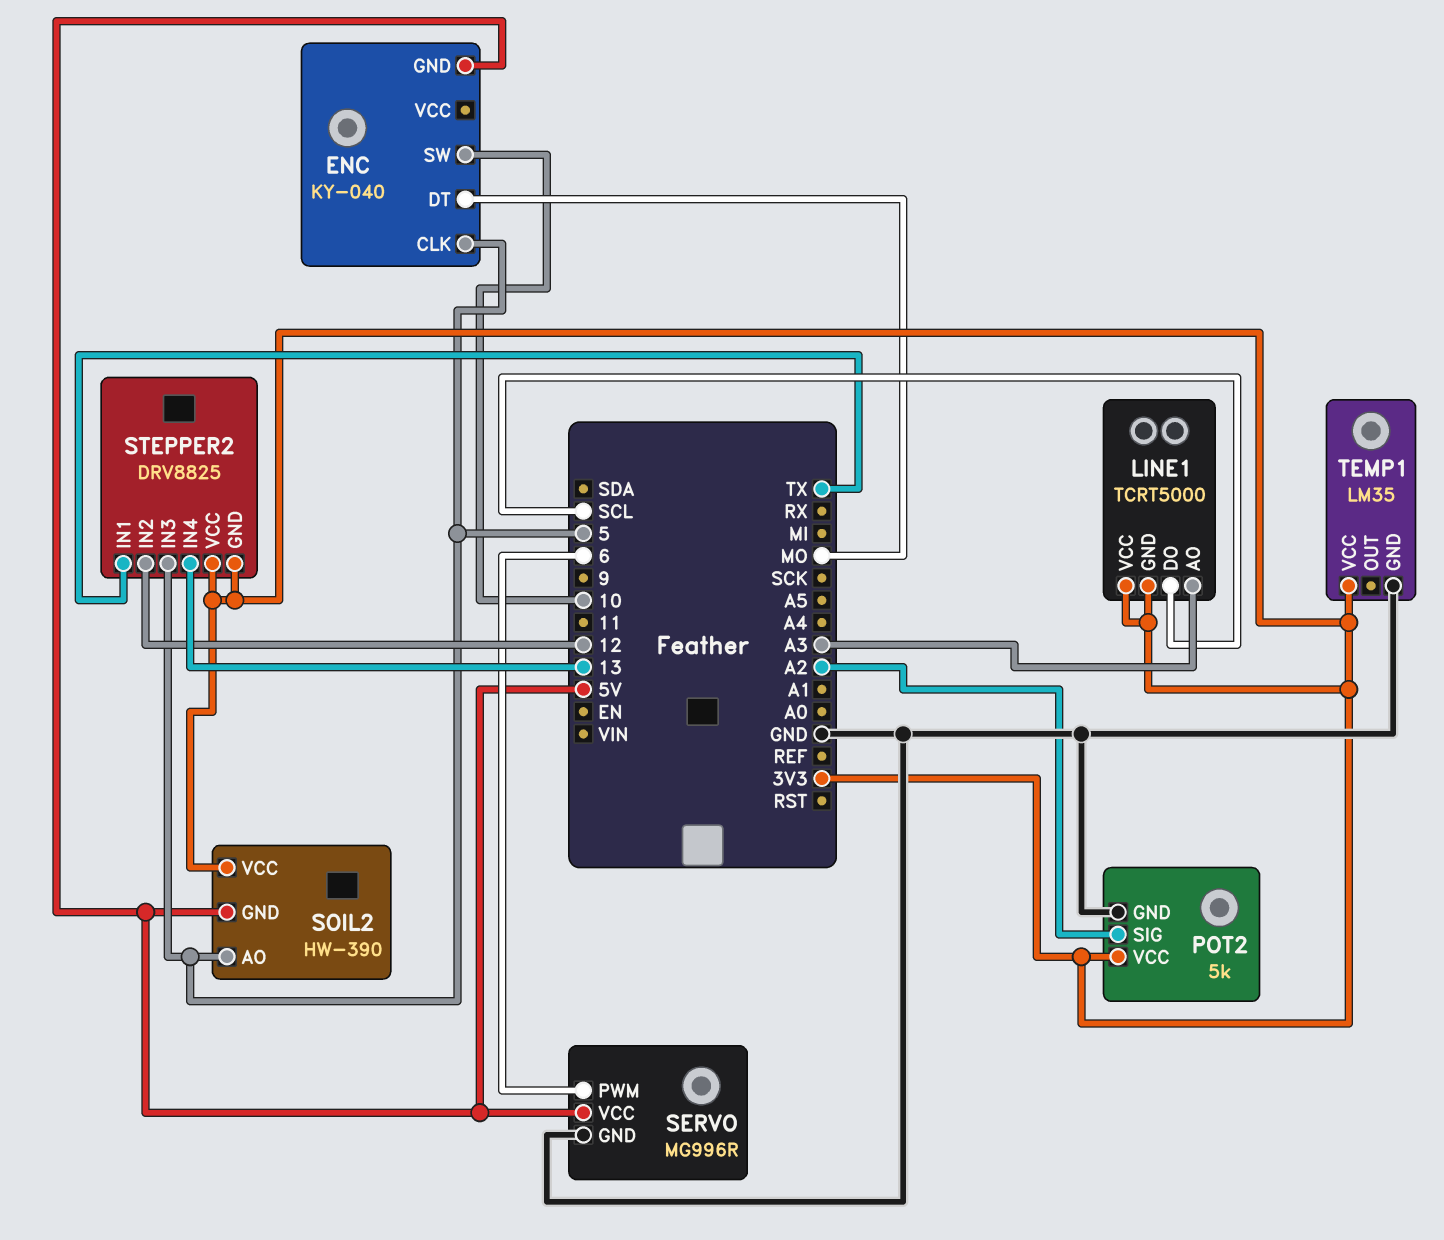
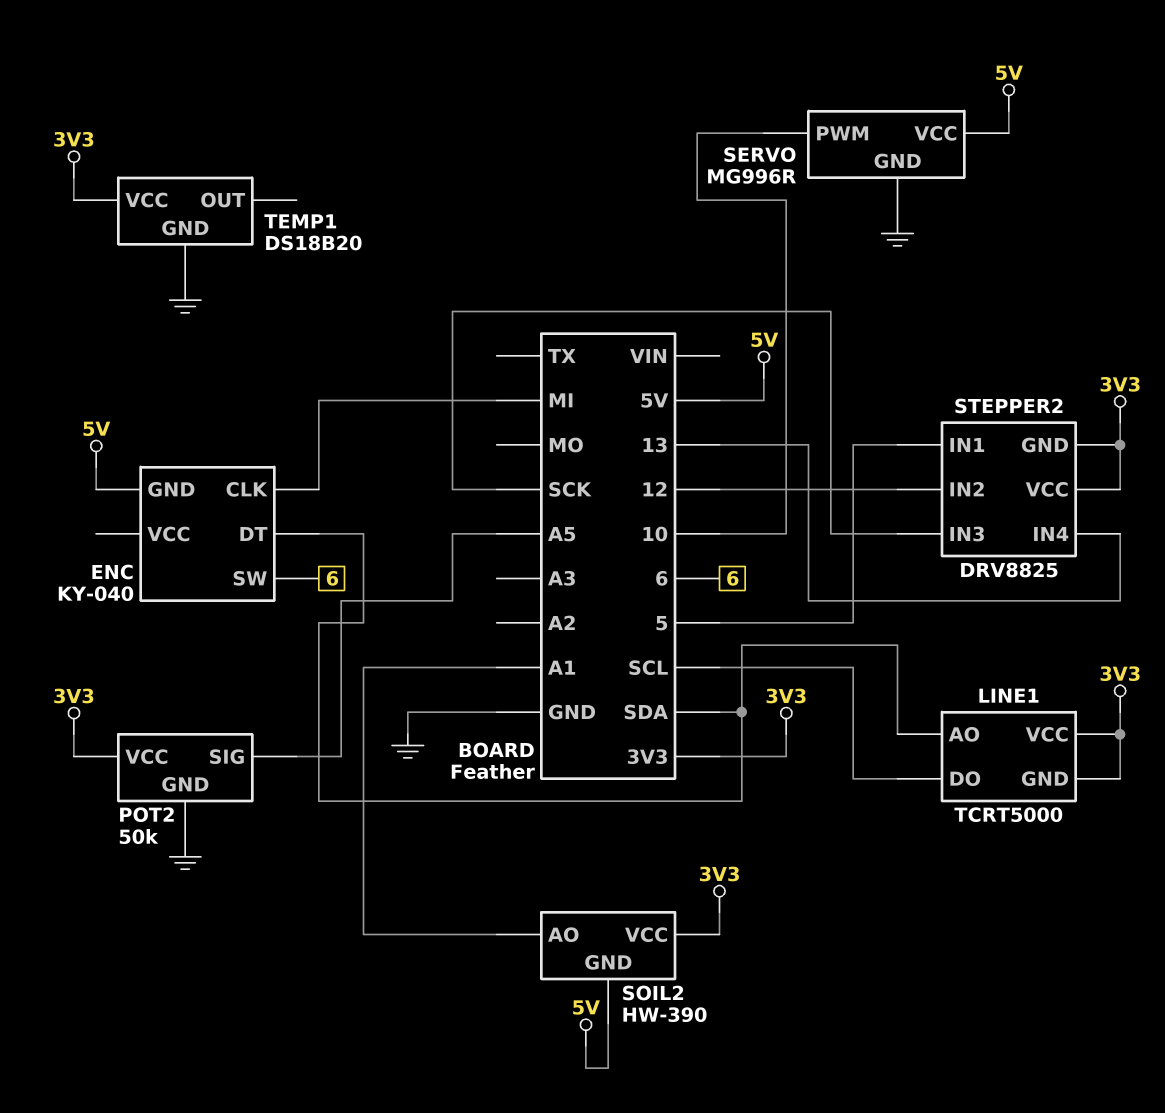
ENC pin CLK: 5 -> MI
ENC pin DT: MO -> SDA
ENC pin SW: 10 -> 6
LINE1 pin AO: A3 -> SDA
POT2: 5k -> 50k
POT2 pin SIG: A2 -> A5
SERVO pin PWM: 6 -> 10
SOIL2 pin AO: 5 -> A1
STEPPER2 pin IN1: TX -> 5
STEPPER2 pin IN3: 5 -> SCK
TEMP1: LM35 -> DS18B20

